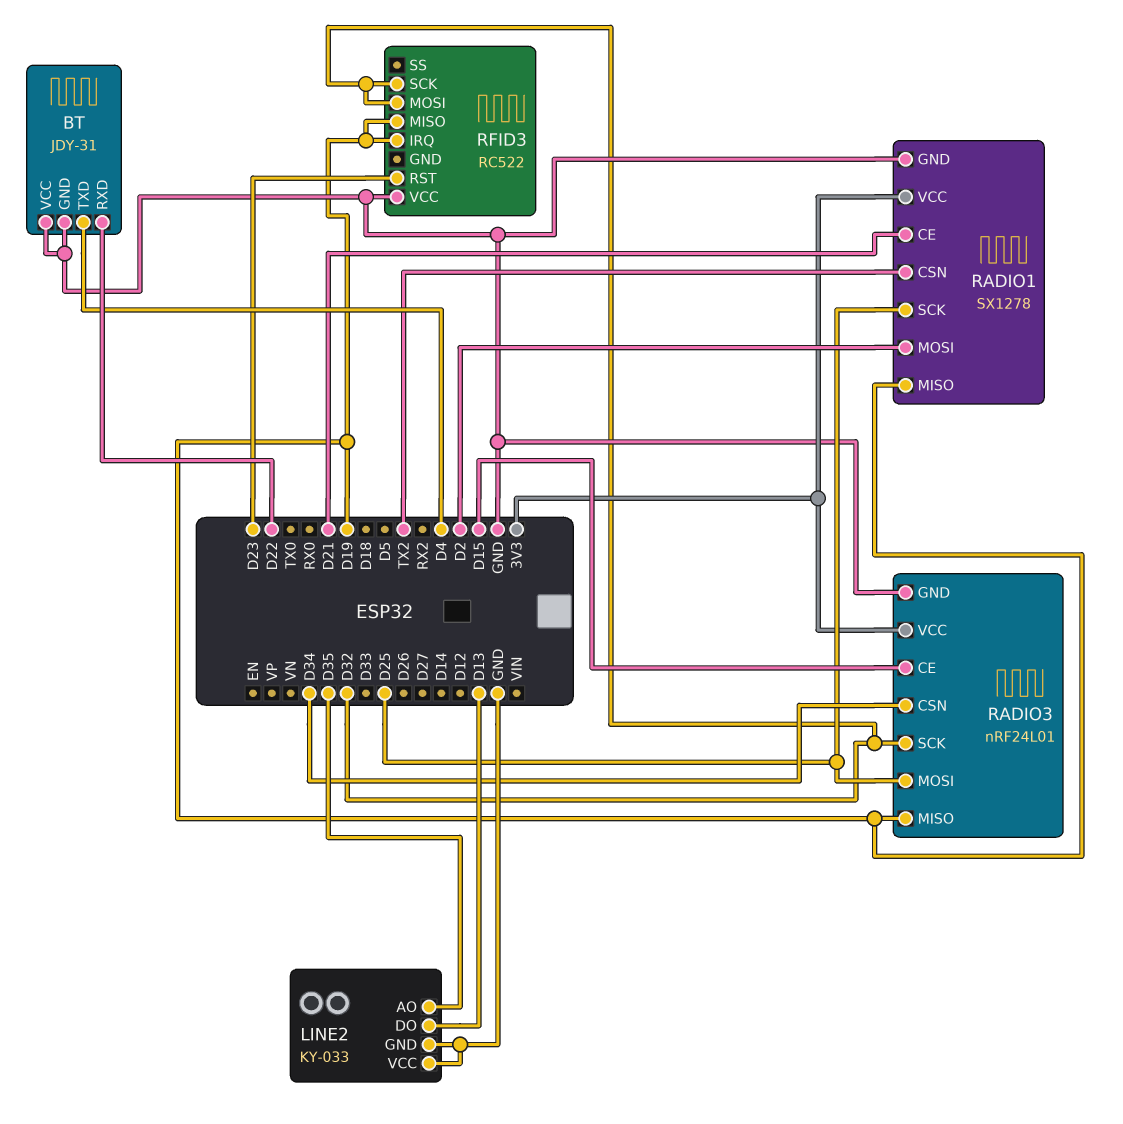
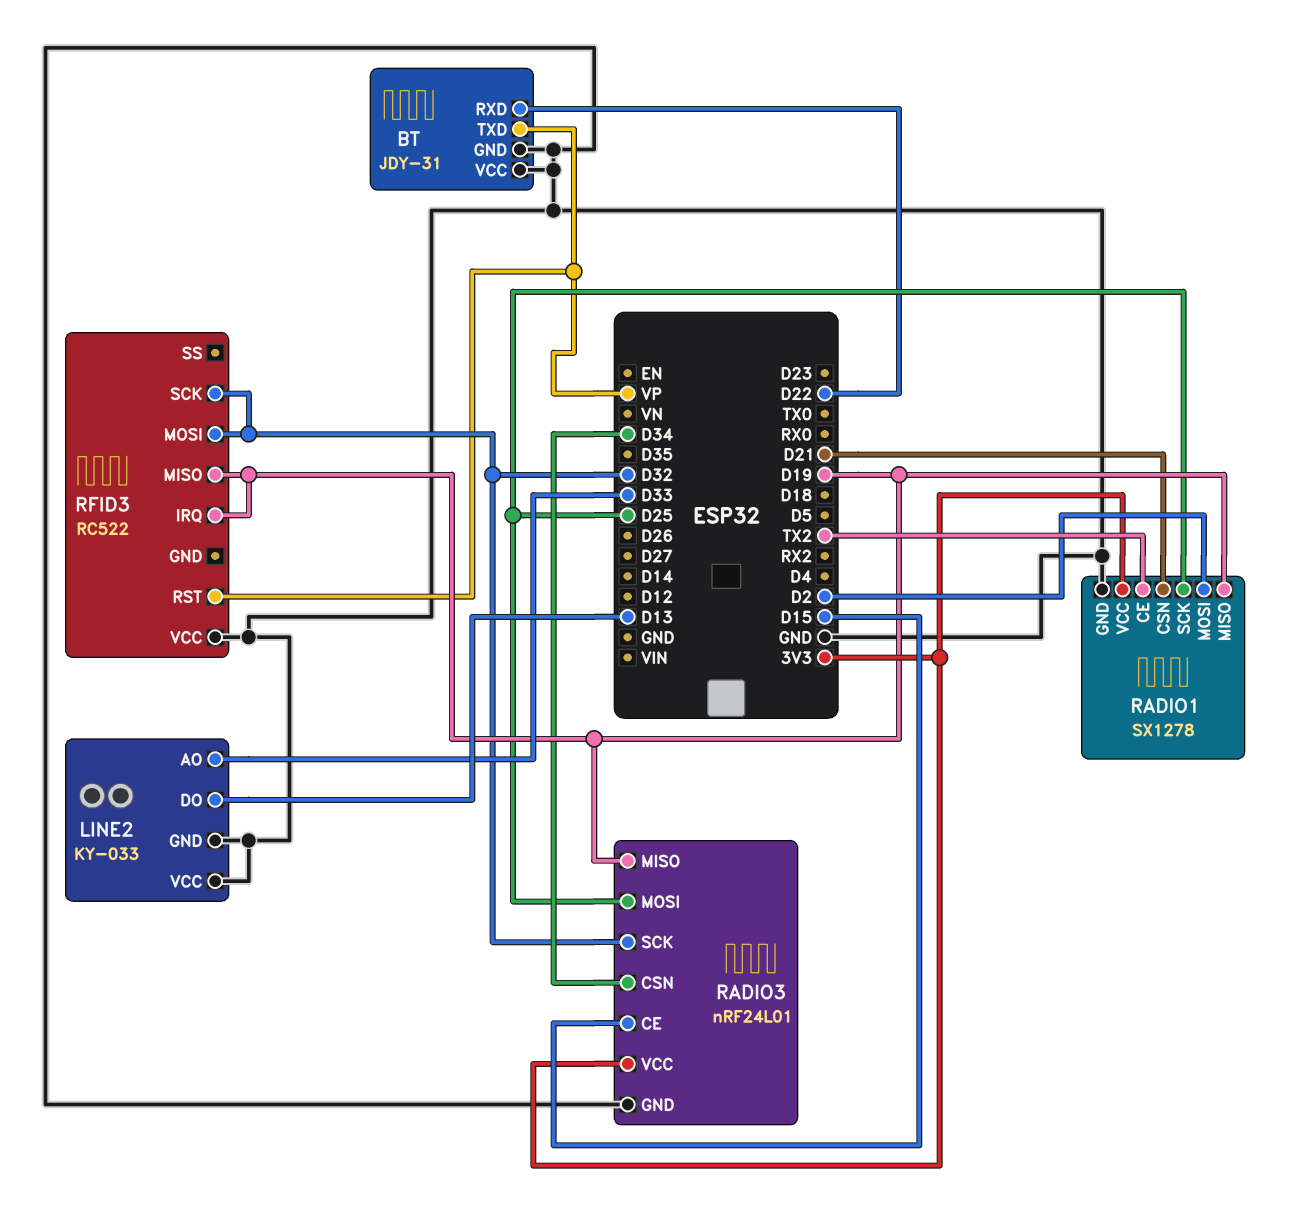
BT pin TXD: D4 -> VP
LINE2 pin AO: D35 -> D33
RADIO1 pin CE: D21 -> TX2
RADIO1 pin CSN: TX2 -> D21
RFID3 pin RST: D23 -> VP

